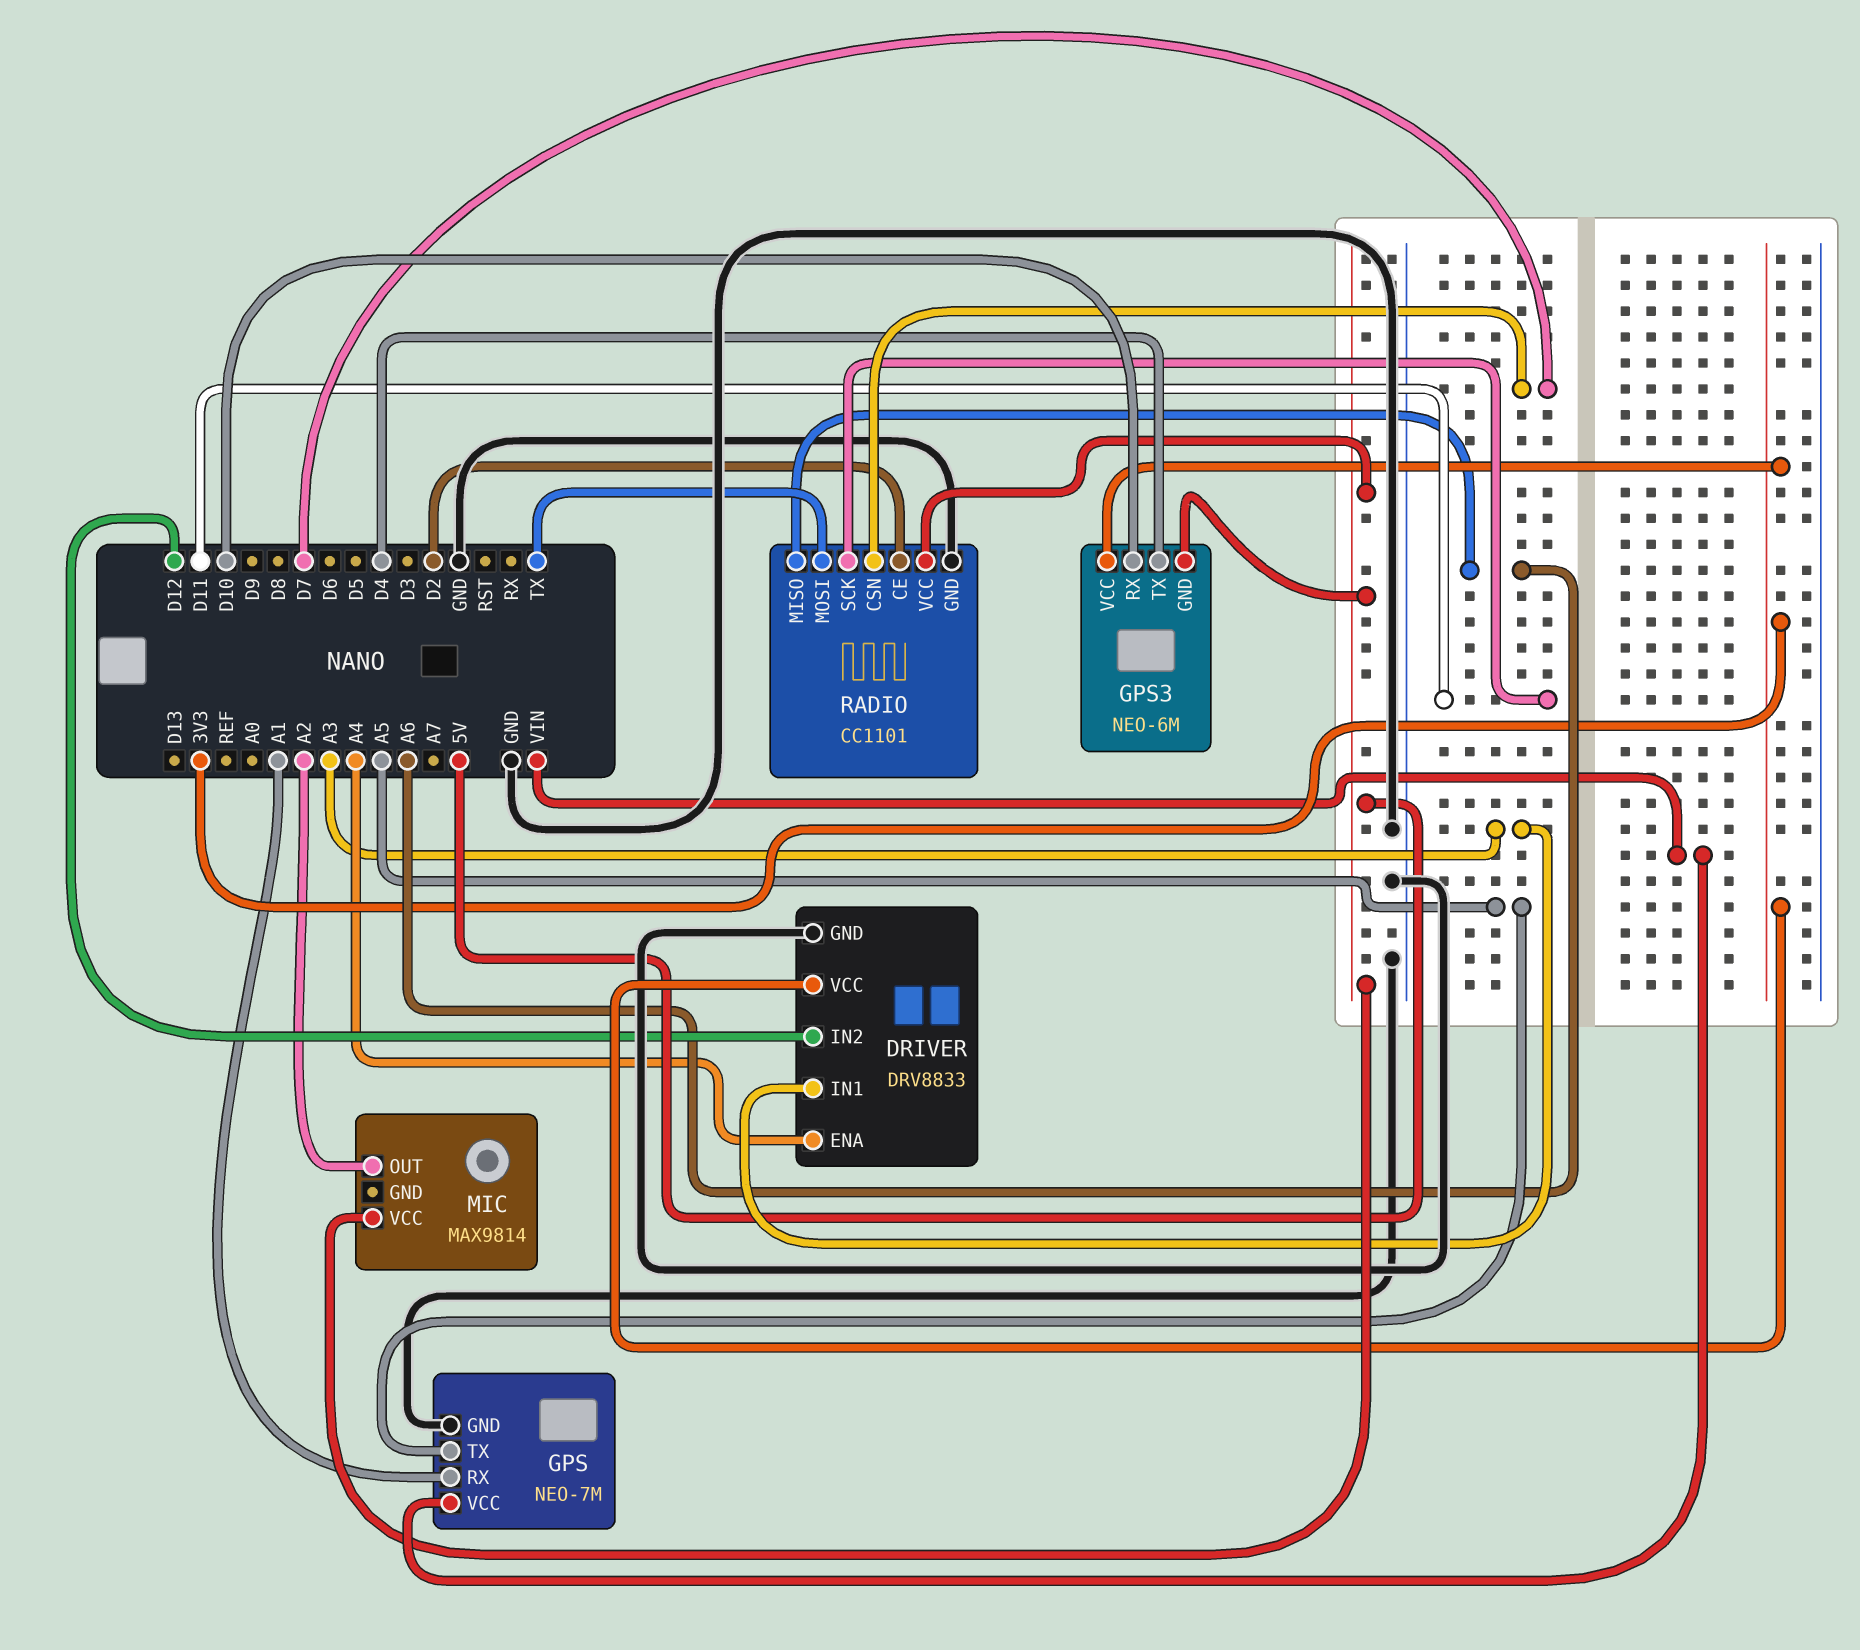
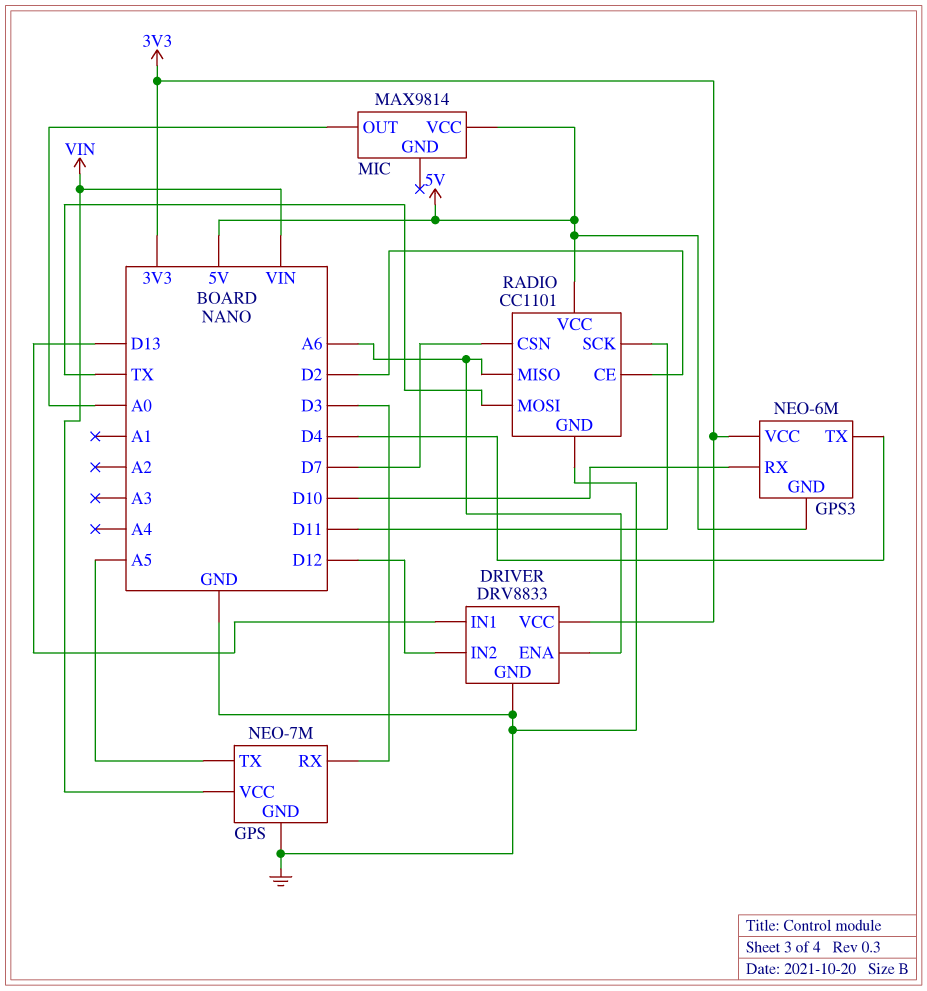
DRIVER pin ENA: A4 -> A6
DRIVER pin IN1: A3 -> D13
GPS pin RX: A1 -> D3
MIC pin OUT: A2 -> A0

